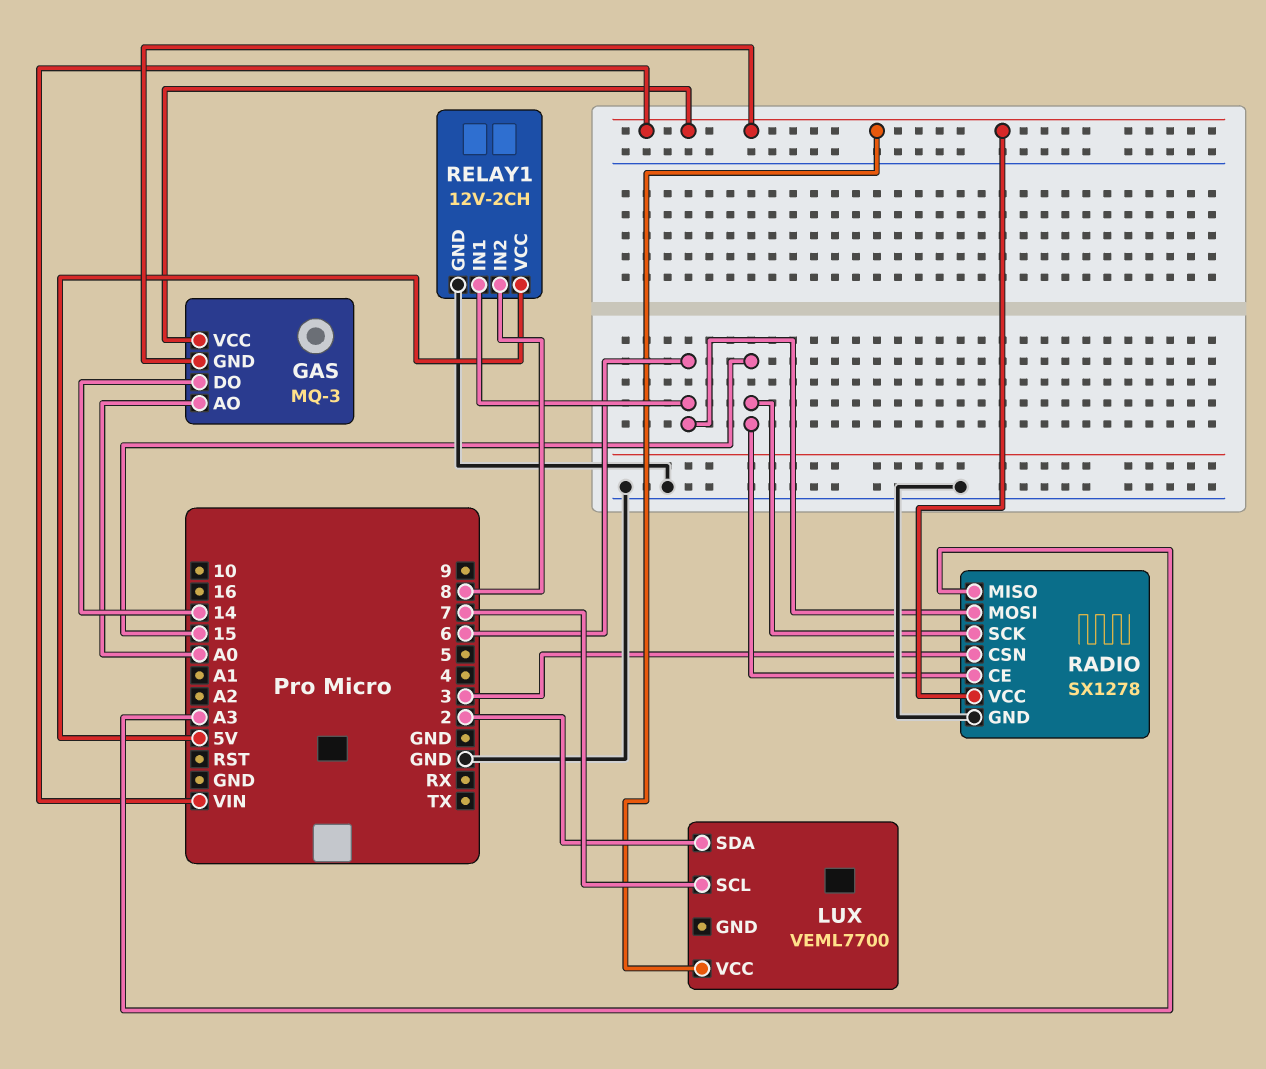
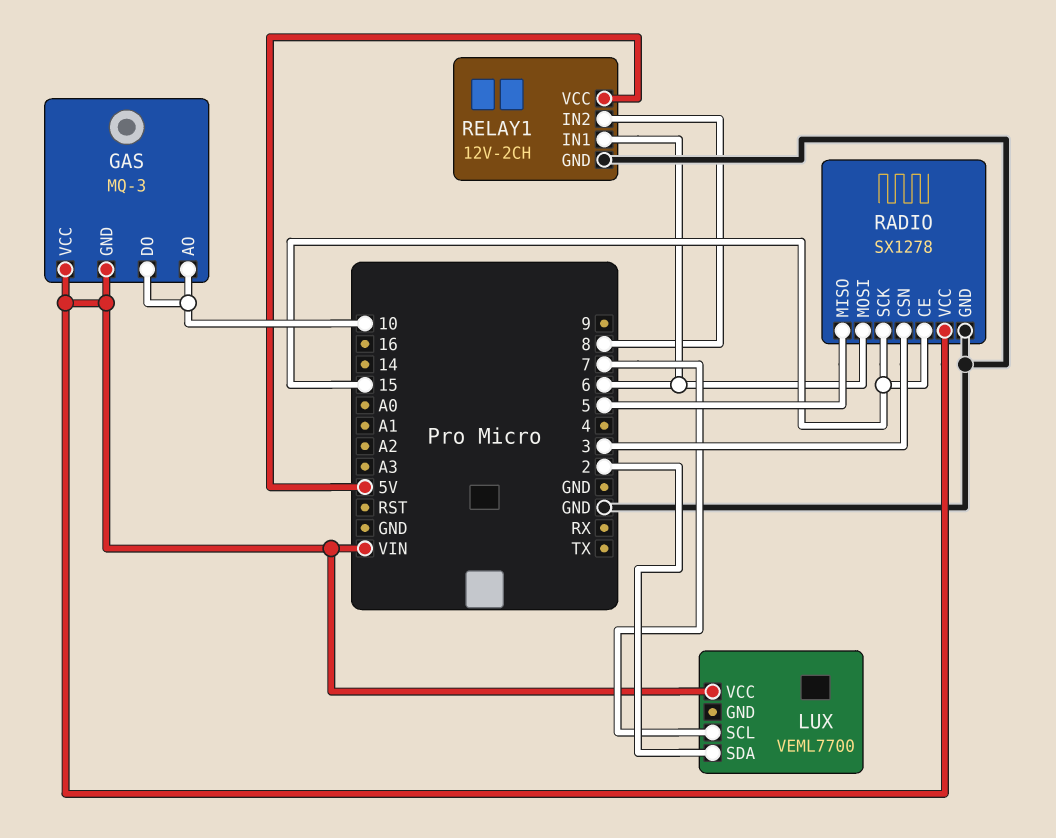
GAS pin AO: A0 -> 10
GAS pin DO: 14 -> 10
RADIO pin MISO: A3 -> 5

